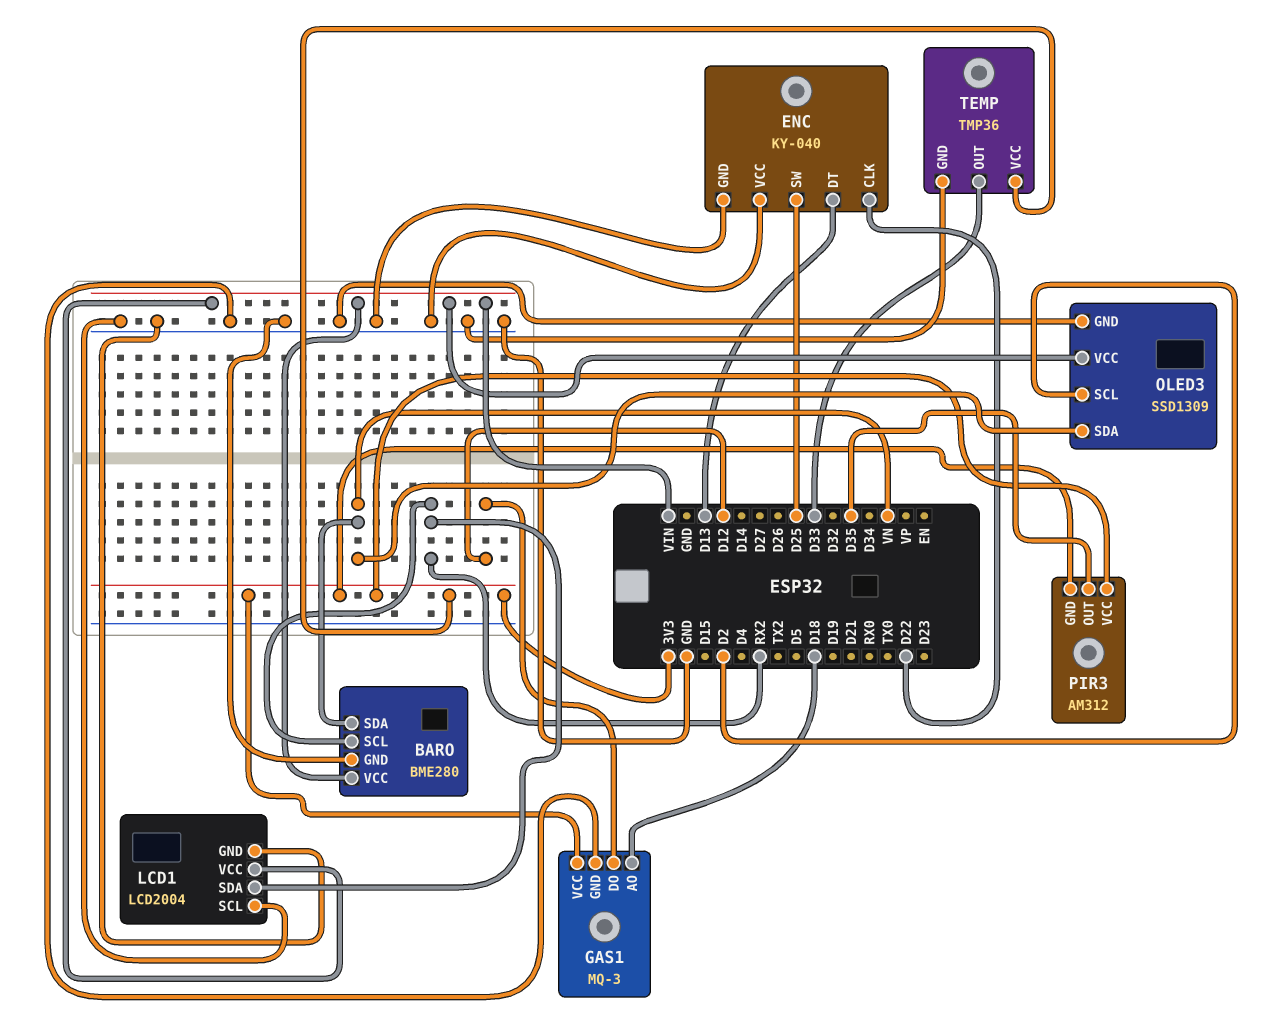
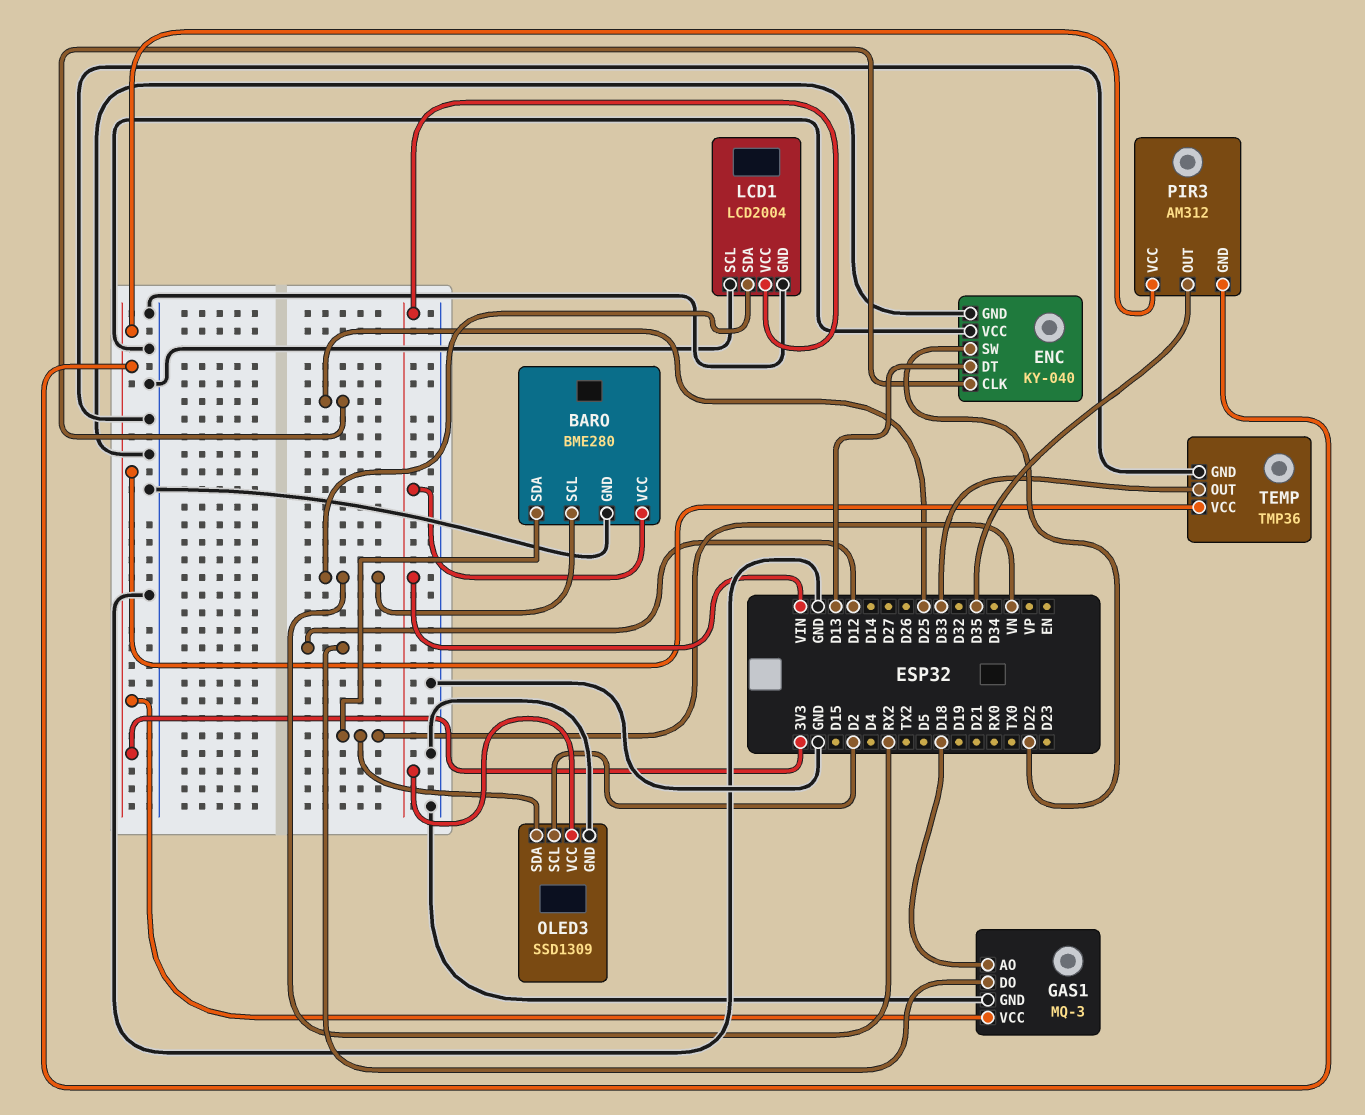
ENC pin CLK: D22 -> D25
ENC pin SW: D25 -> D22

